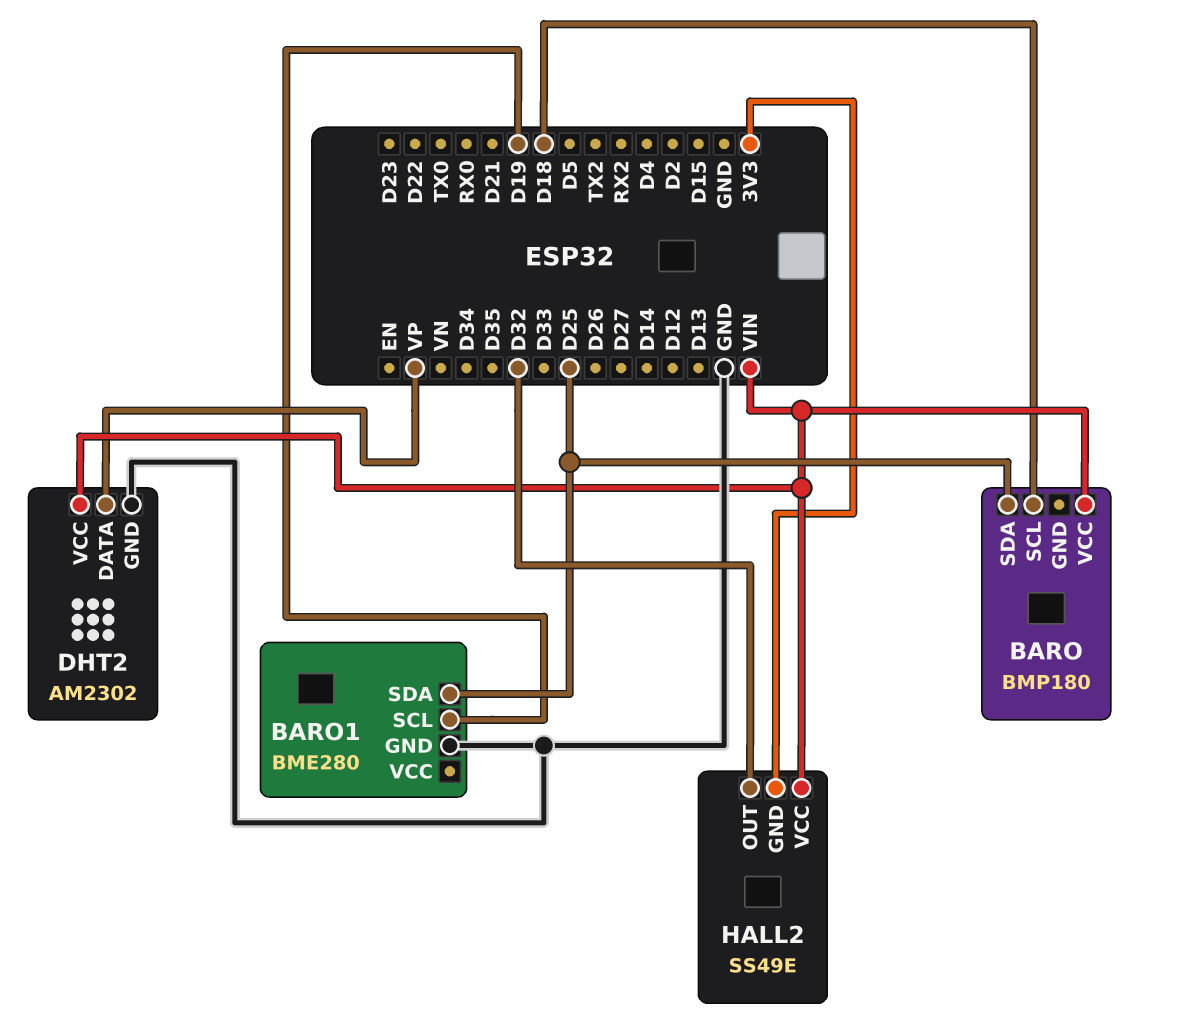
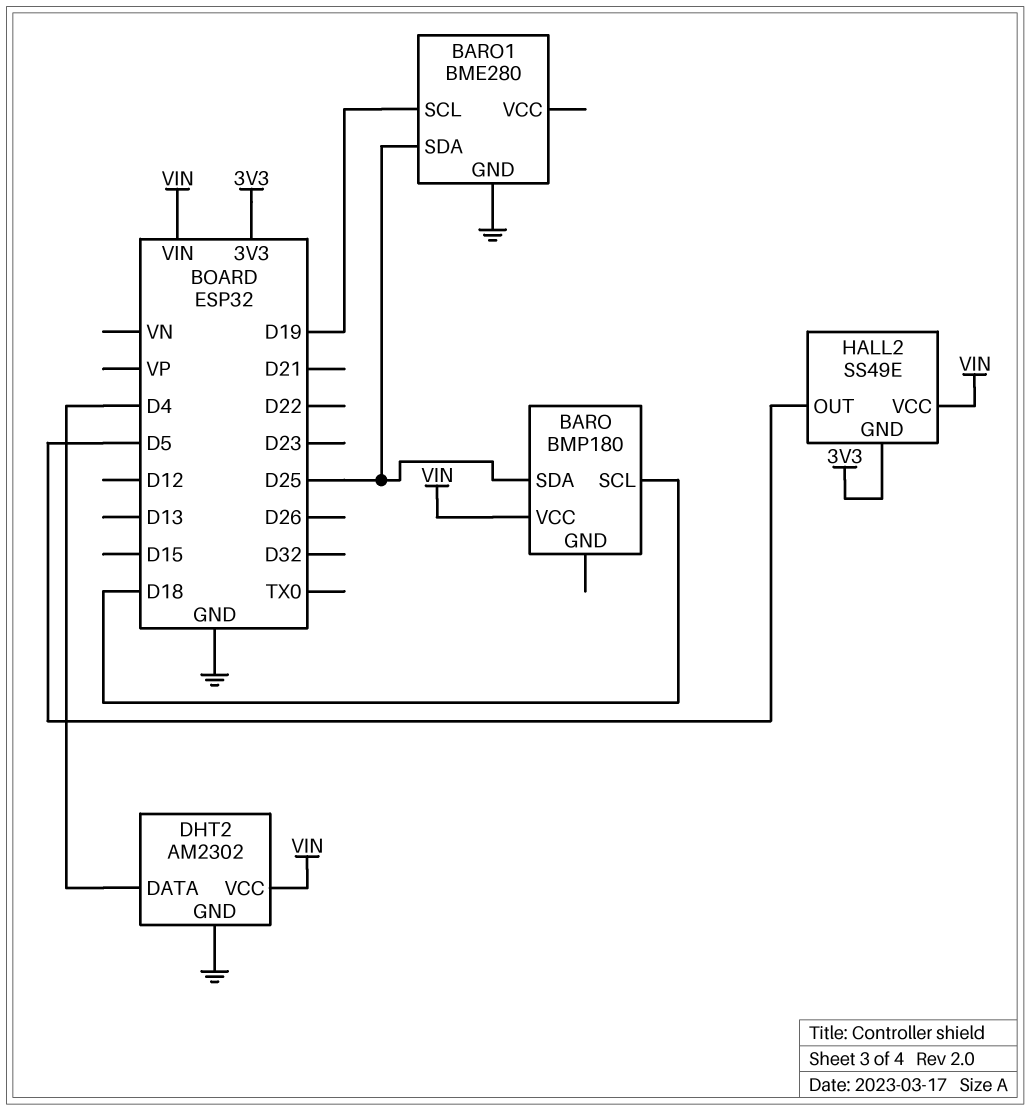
DHT2 pin DATA: VP -> D4
HALL2 pin OUT: D32 -> D5

